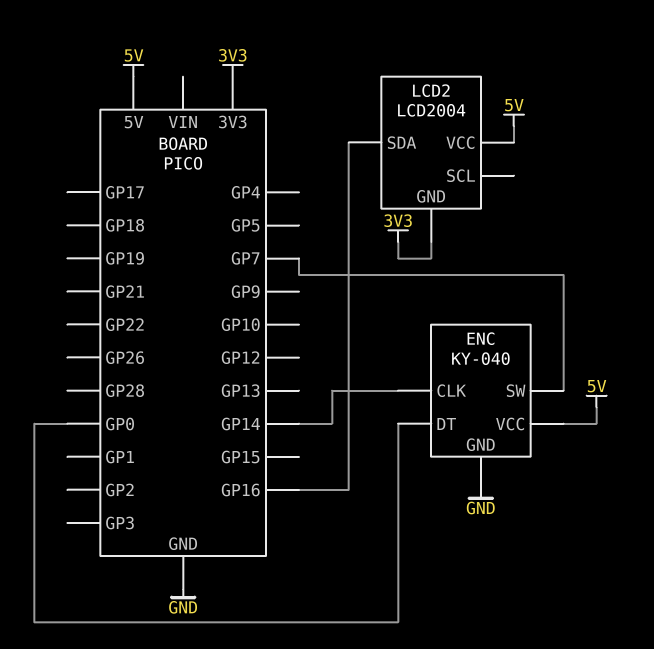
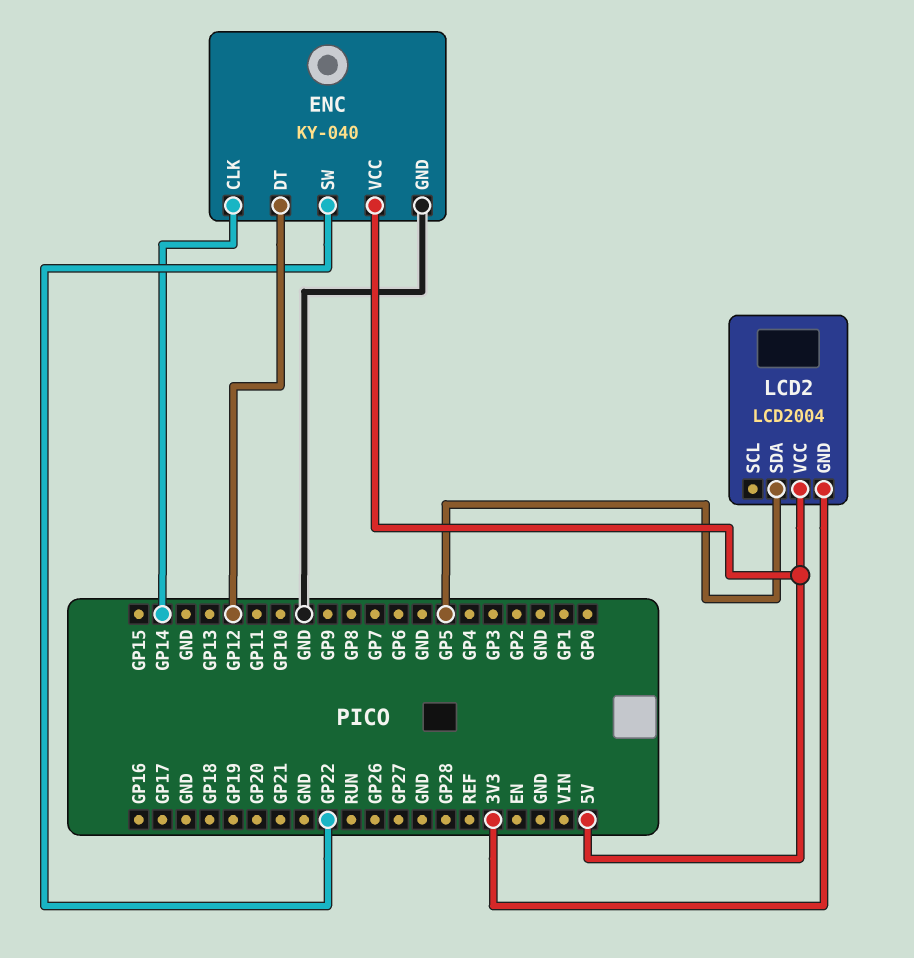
ENC pin DT: GP0 -> GP12
ENC pin SW: GP7 -> GP22
LCD2 pin SDA: GP16 -> GP5

